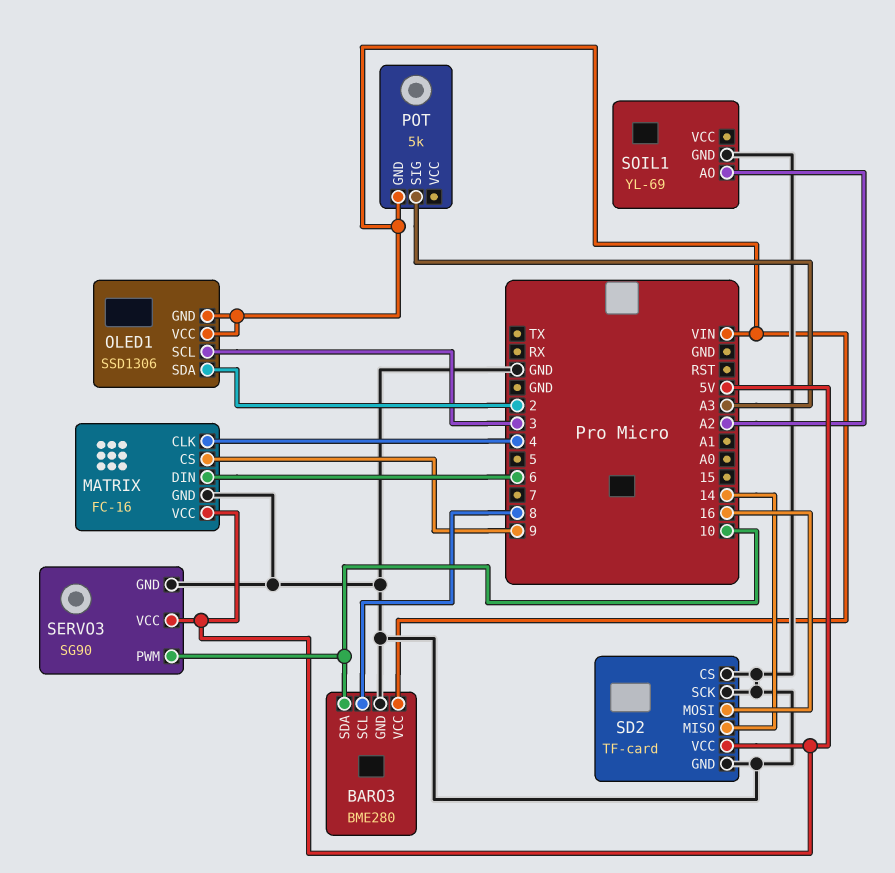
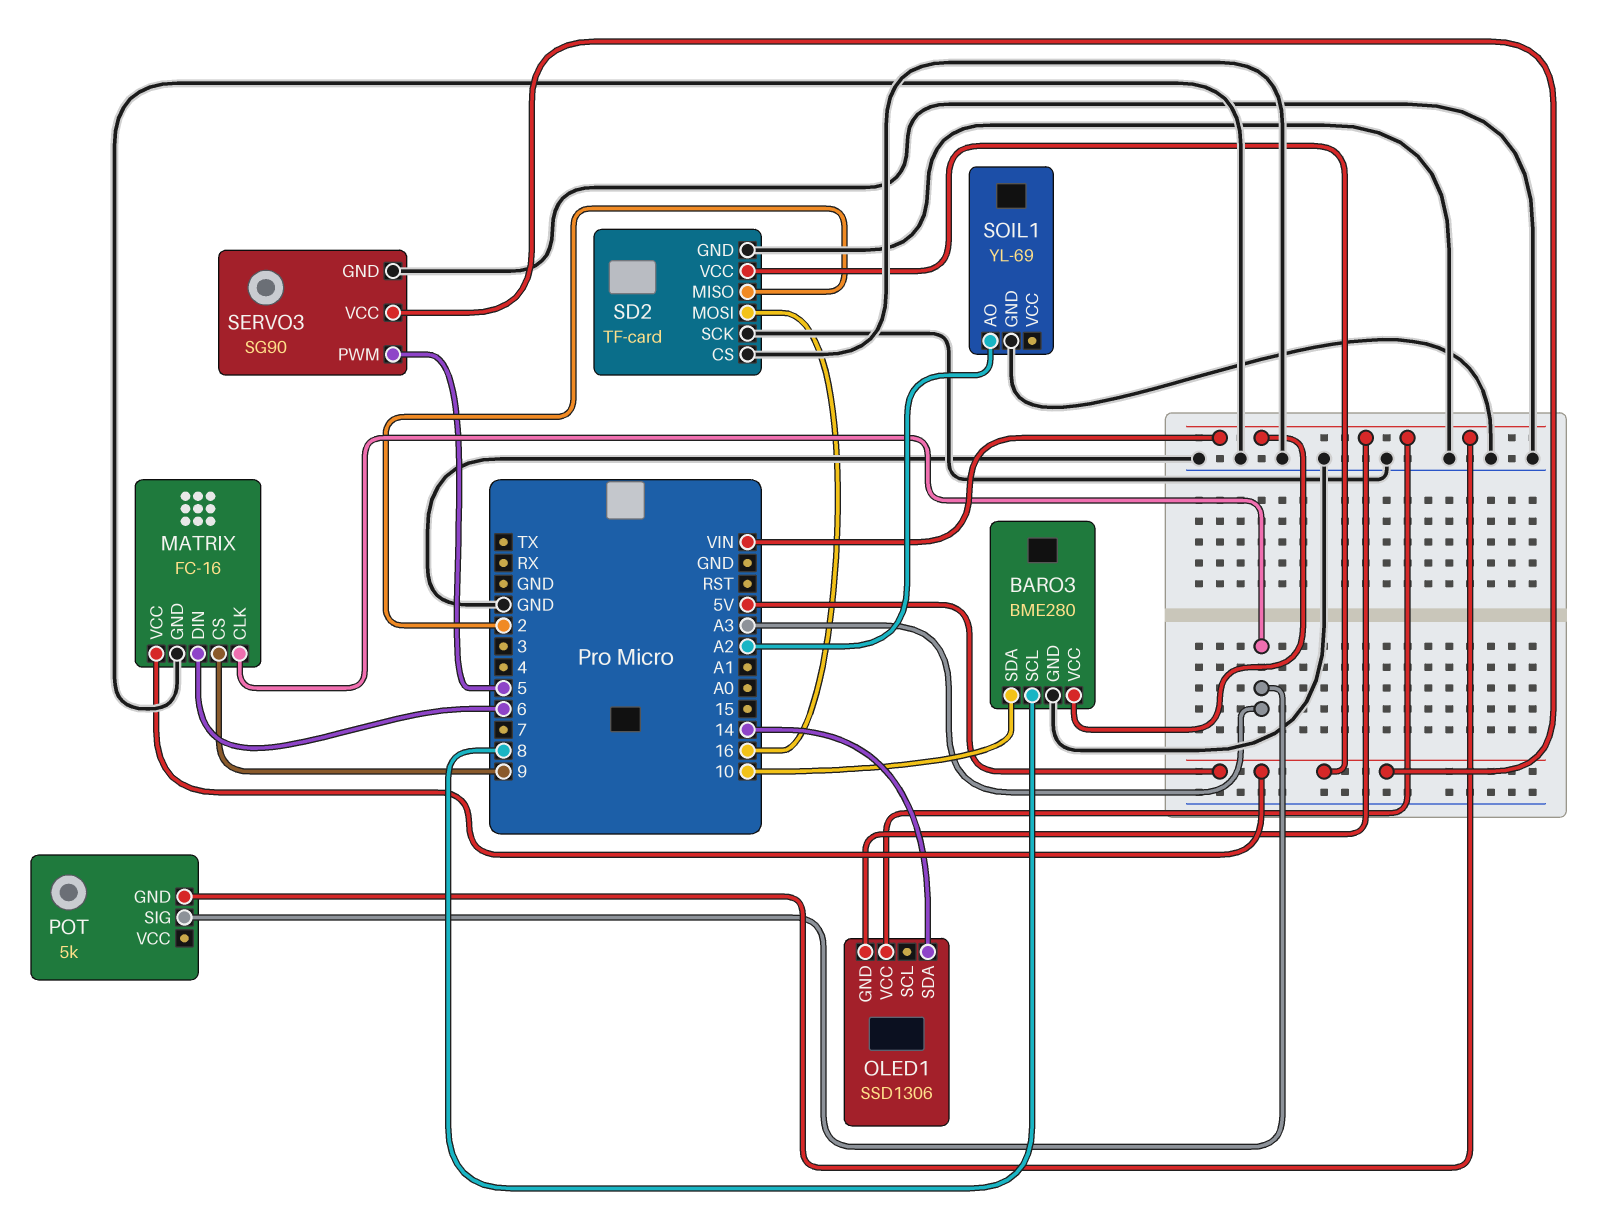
MATRIX pin CLK: 4 -> A3
OLED1 pin SCL: 3 -> none
OLED1 pin SDA: 2 -> 14
SD2 pin MISO: 14 -> 2
SERVO3 pin PWM: 10 -> 5

